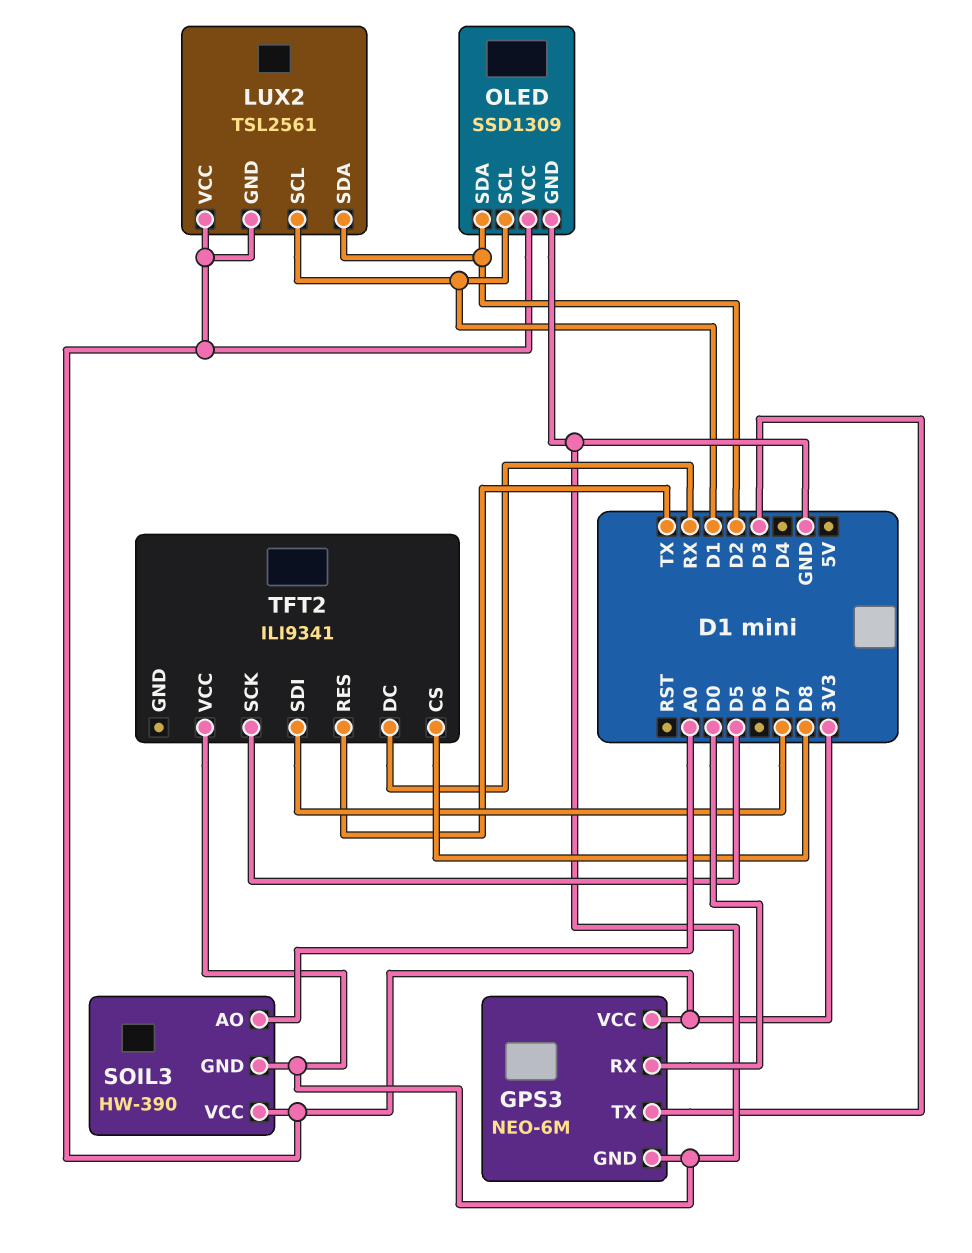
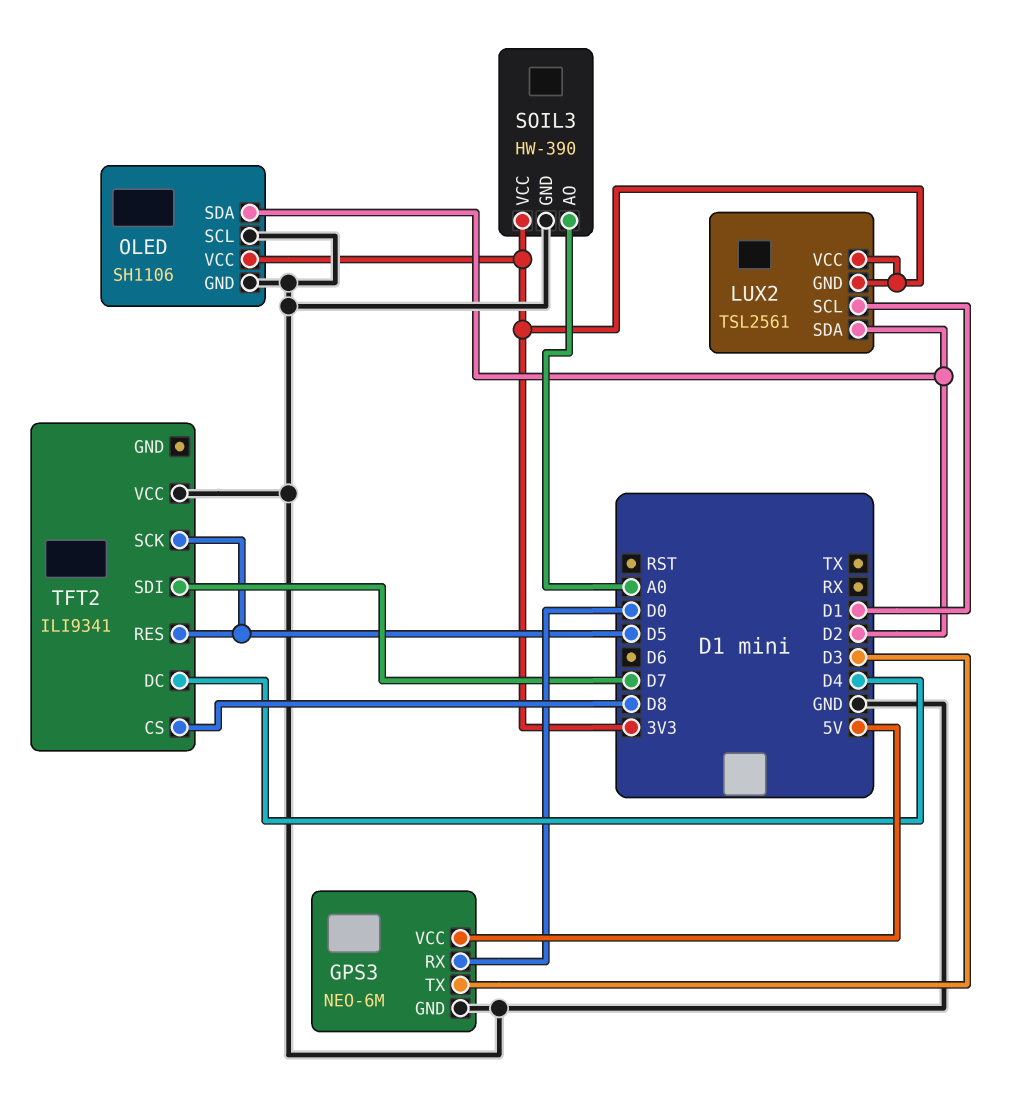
GPS3 pin VCC: 3V3 -> 5V
OLED: SSD1309 -> SH1106
OLED pin SCL: D1 -> GND
TFT2 pin DC: RX -> D4
TFT2 pin RES: TX -> D5

